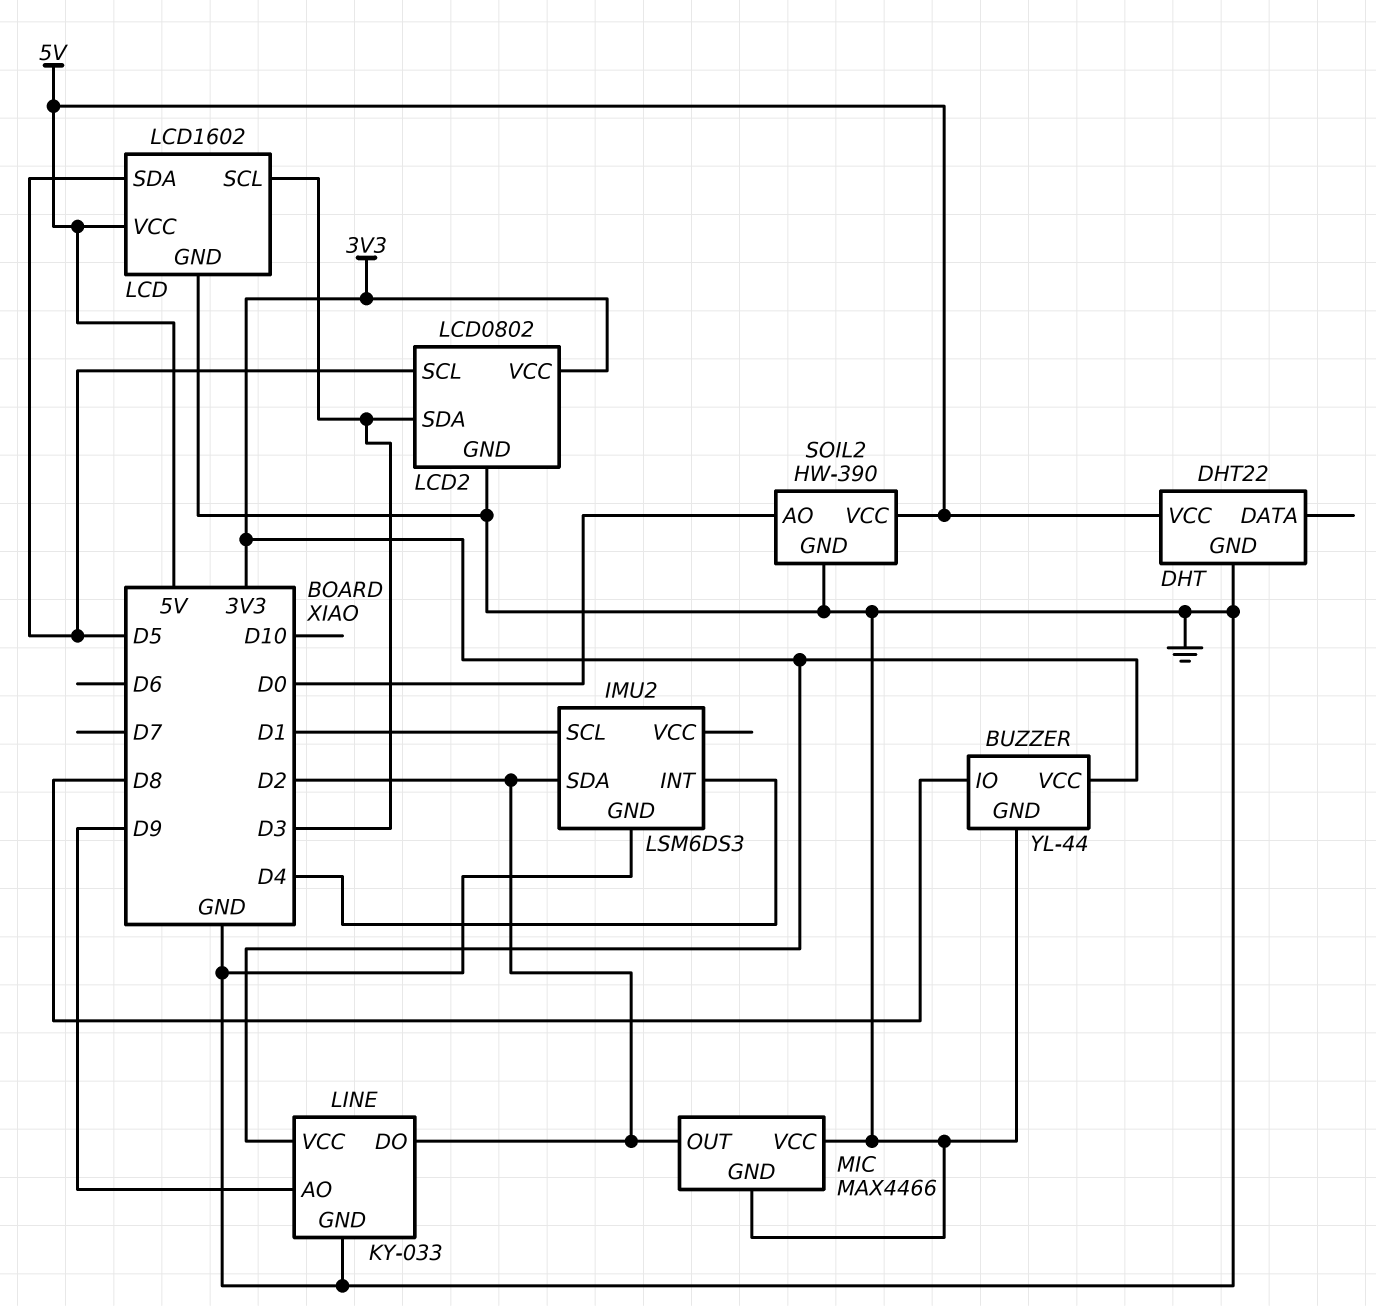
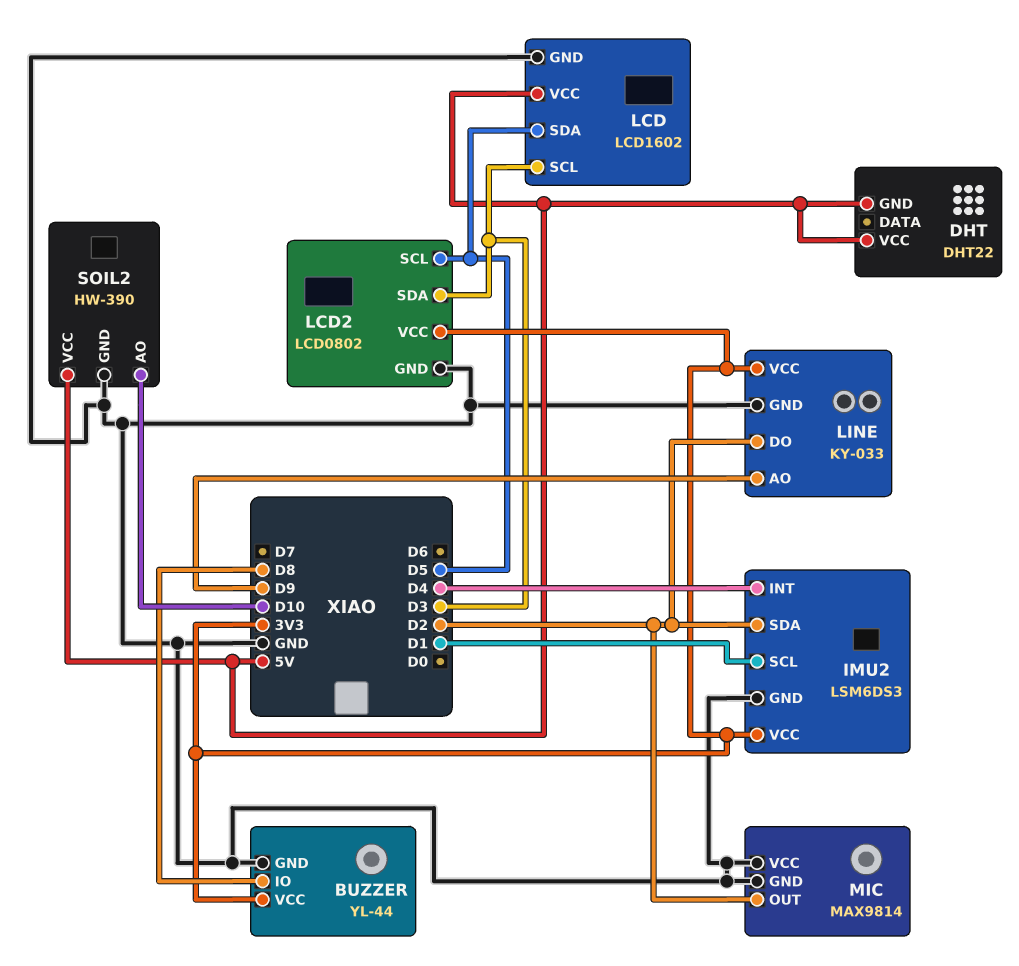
DHT pin GND: GND -> 5V
IMU2 pin VCC: none -> 3V3
MIC: MAX4466 -> MAX9814
SOIL2 pin AO: D0 -> D10

